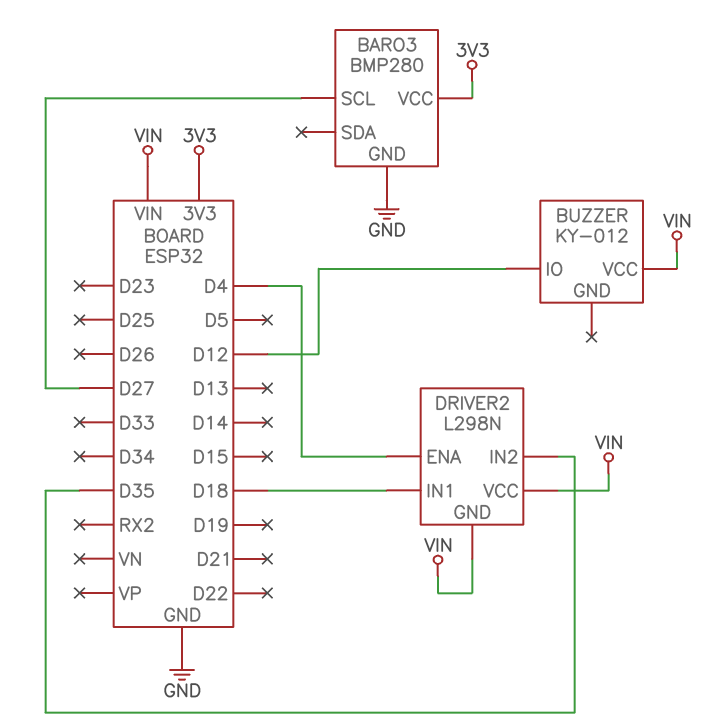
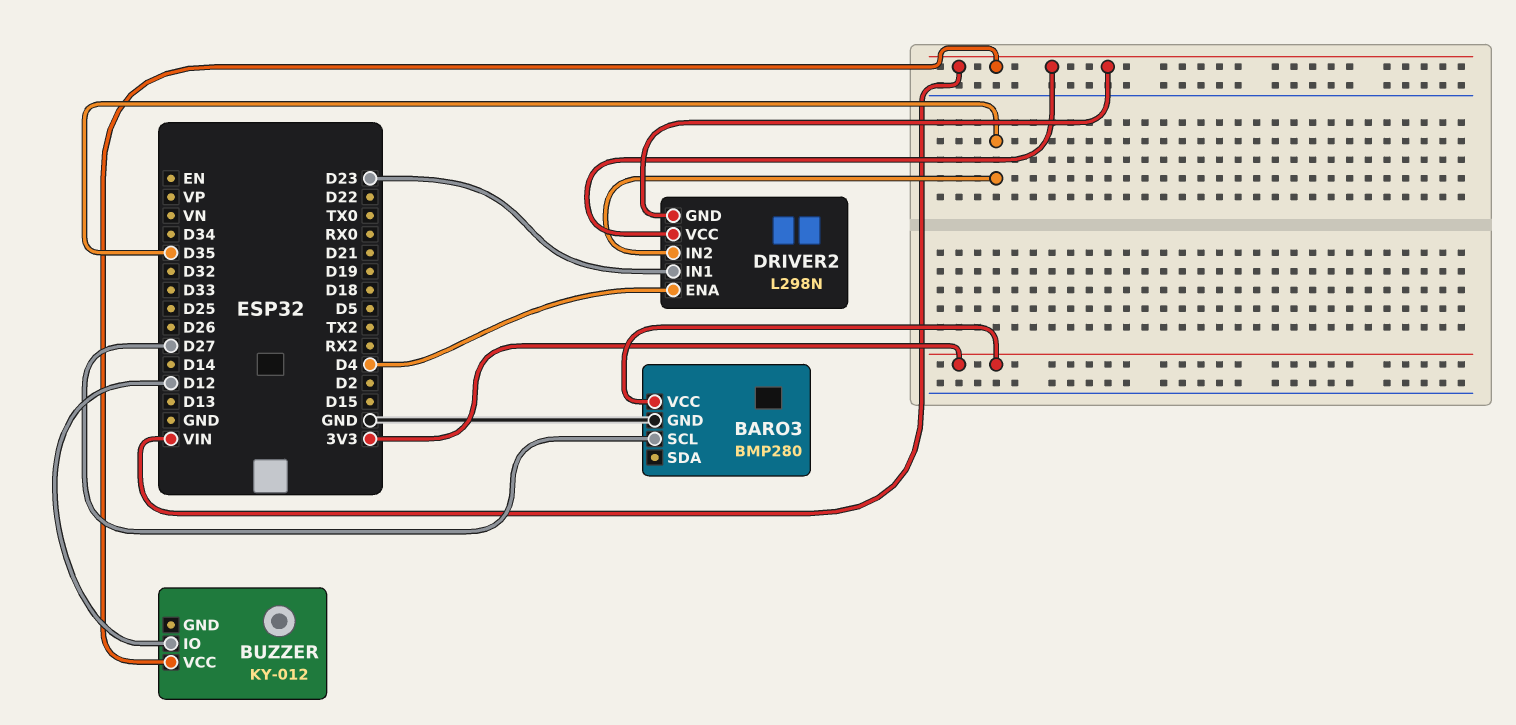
DRIVER2 pin IN1: D18 -> D23

